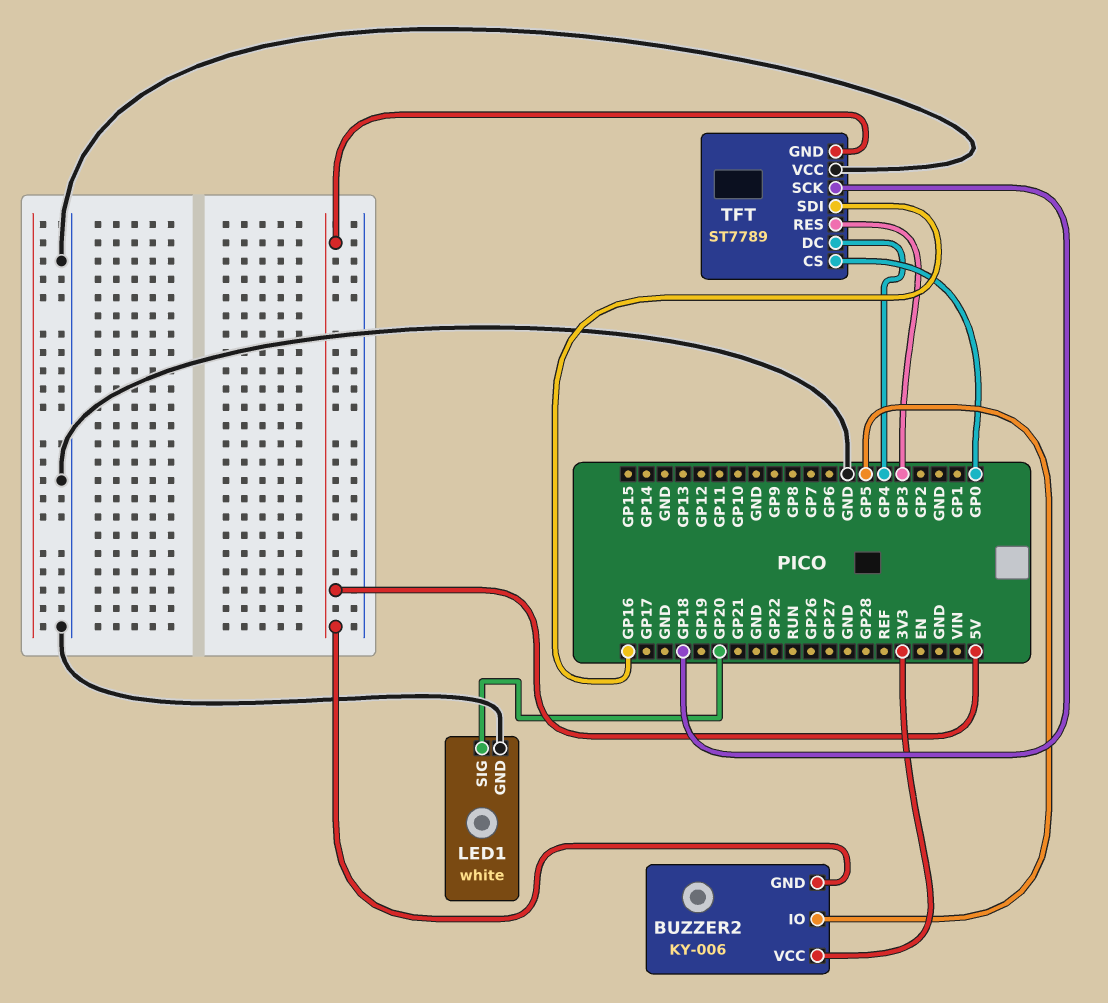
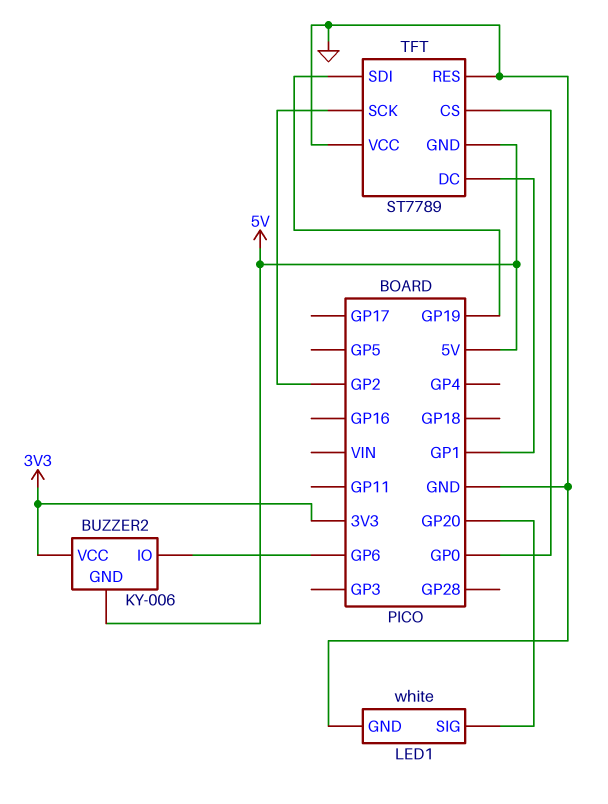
BUZZER2 pin IO: GP5 -> GP6
TFT pin DC: GP4 -> GP1
TFT pin RES: GP3 -> GND
TFT pin SCK: GP18 -> GP2
TFT pin SDI: GP16 -> GP19

